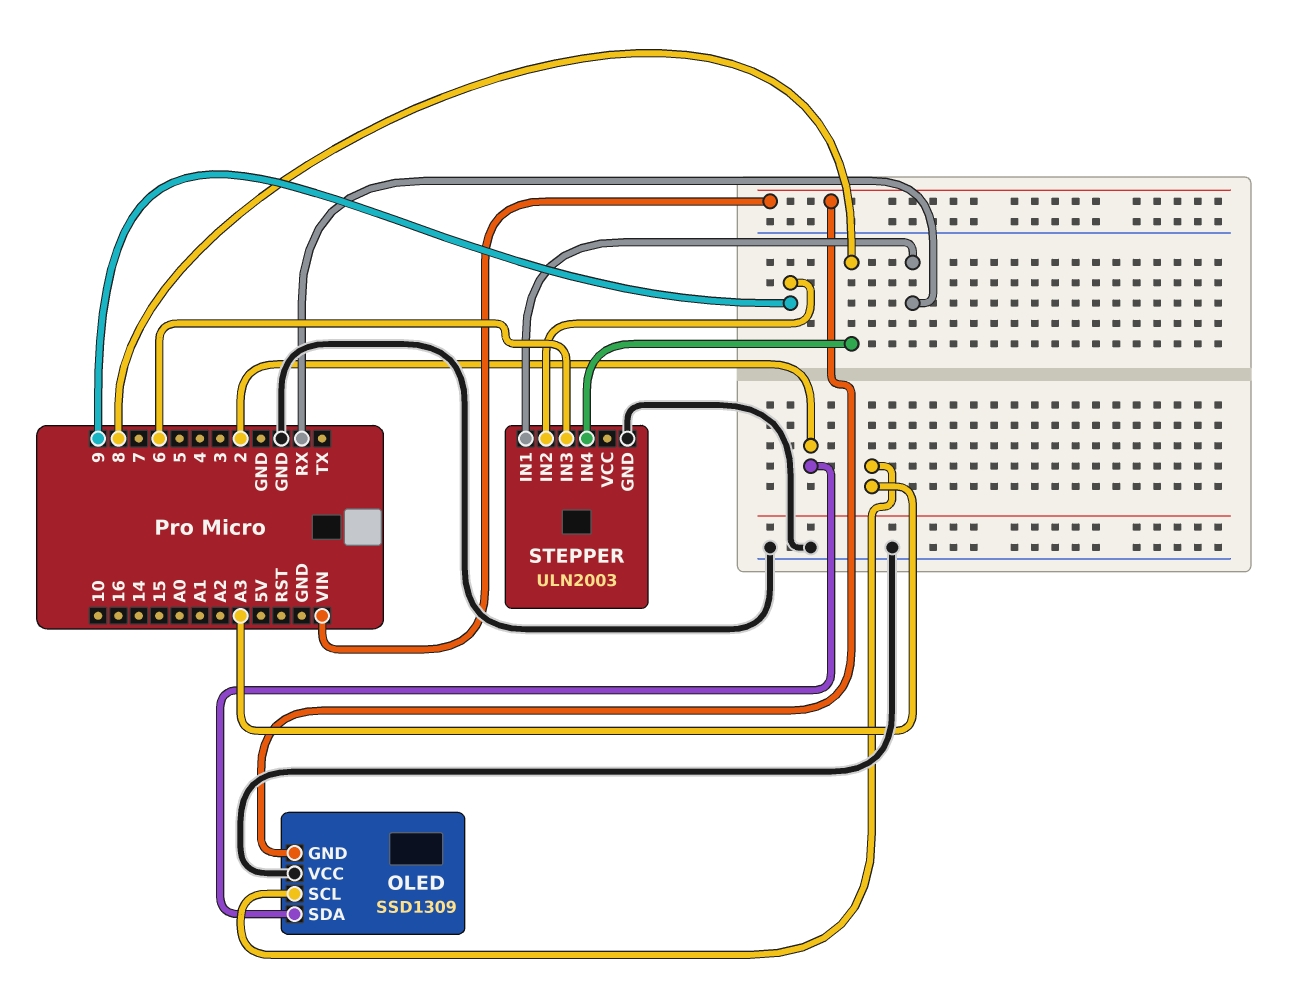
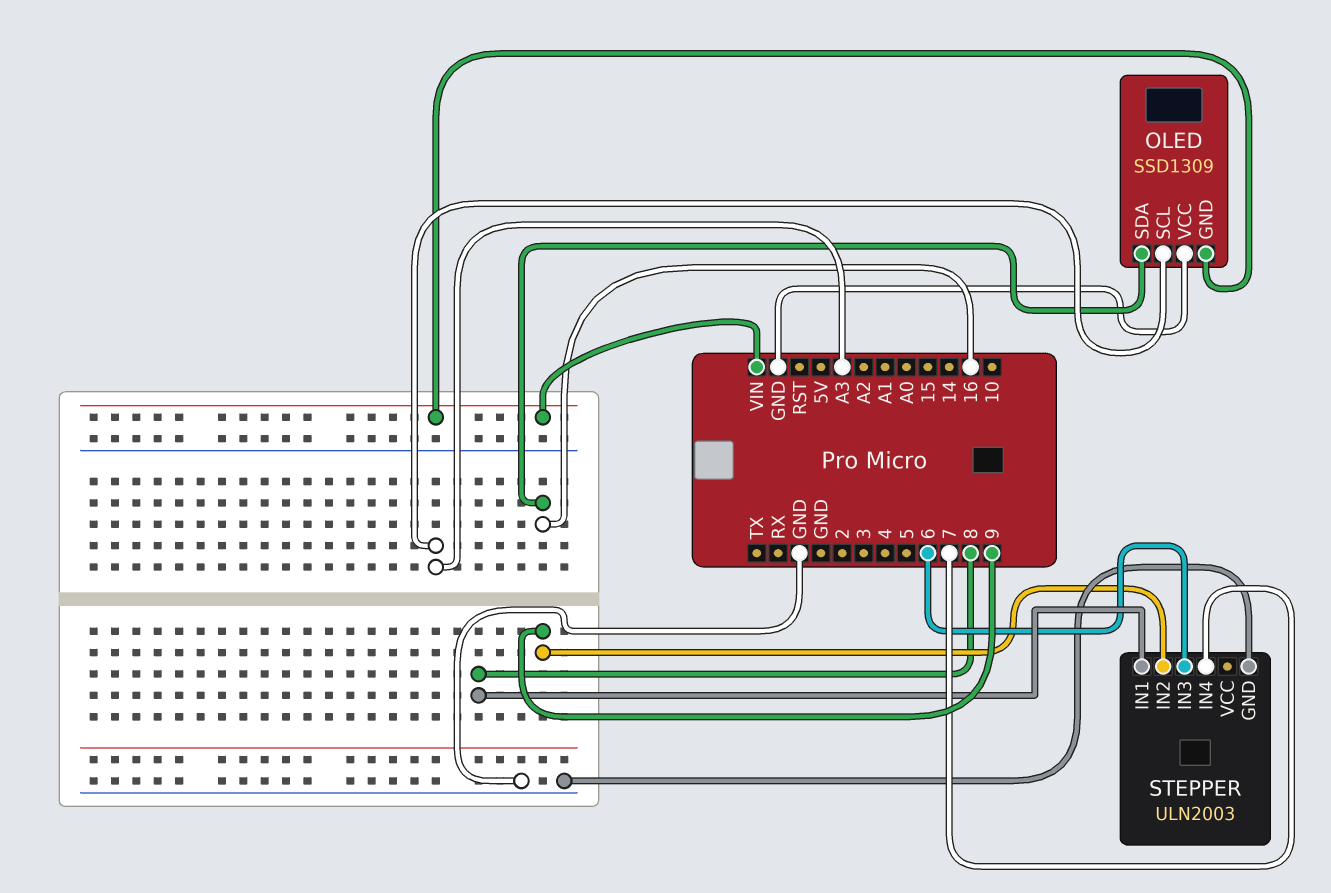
OLED pin SDA: 2 -> 16
STEPPER pin IN1: RX -> 8
STEPPER pin IN4: 8 -> 7

